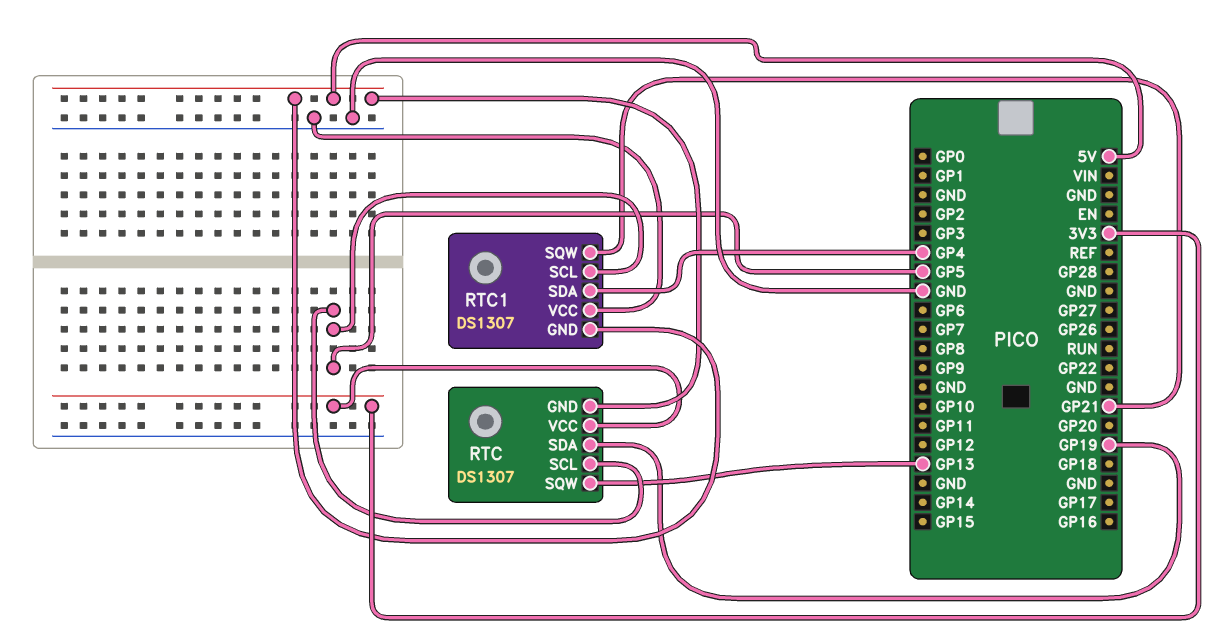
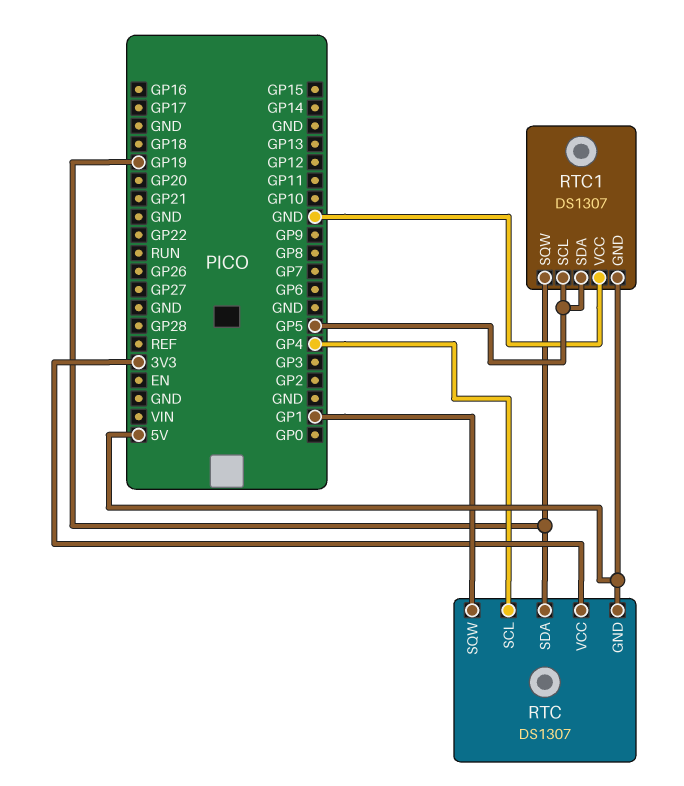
RTC pin SCL: GP5 -> GP4
RTC pin SQW: GP13 -> GP1
RTC1 pin SDA: GP4 -> GP5
RTC1 pin SQW: GP21 -> GP19

